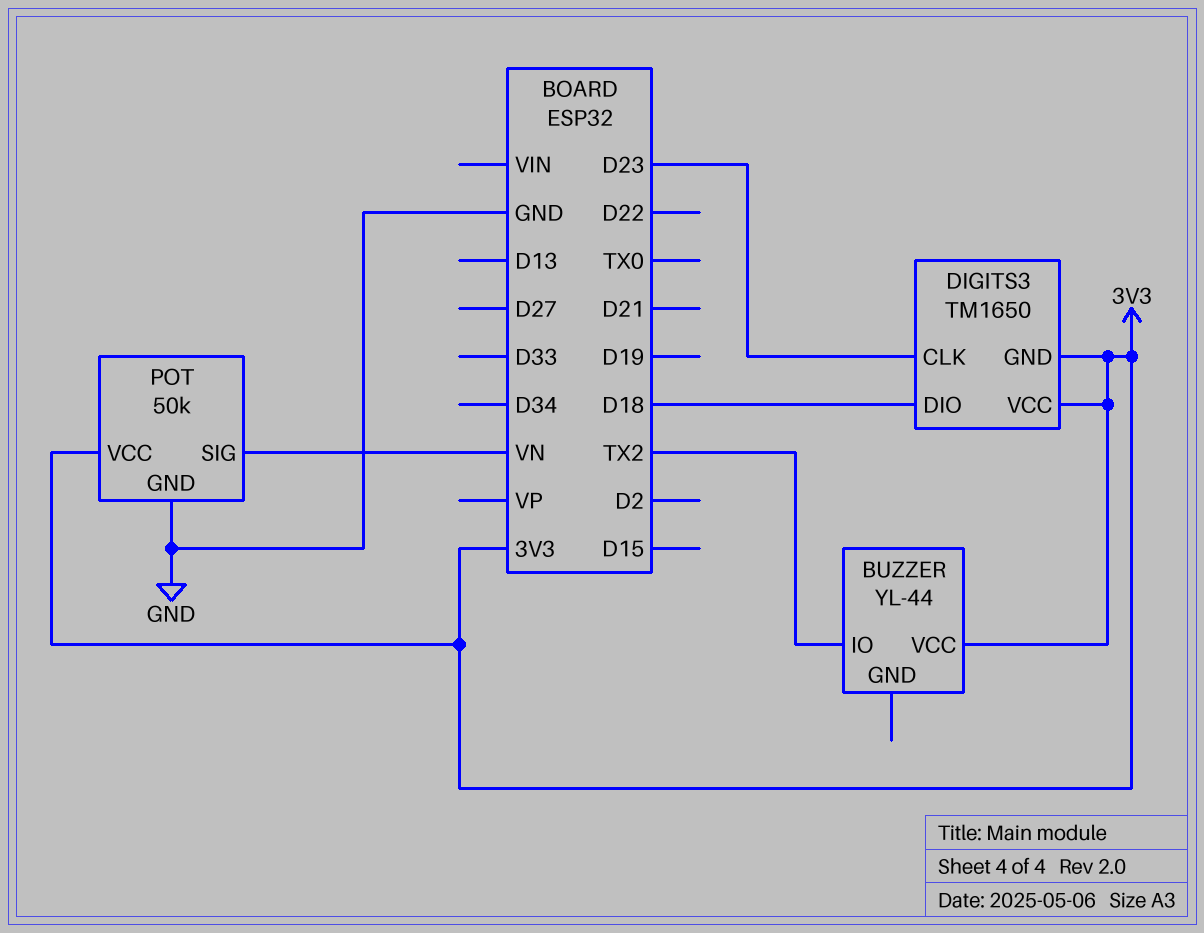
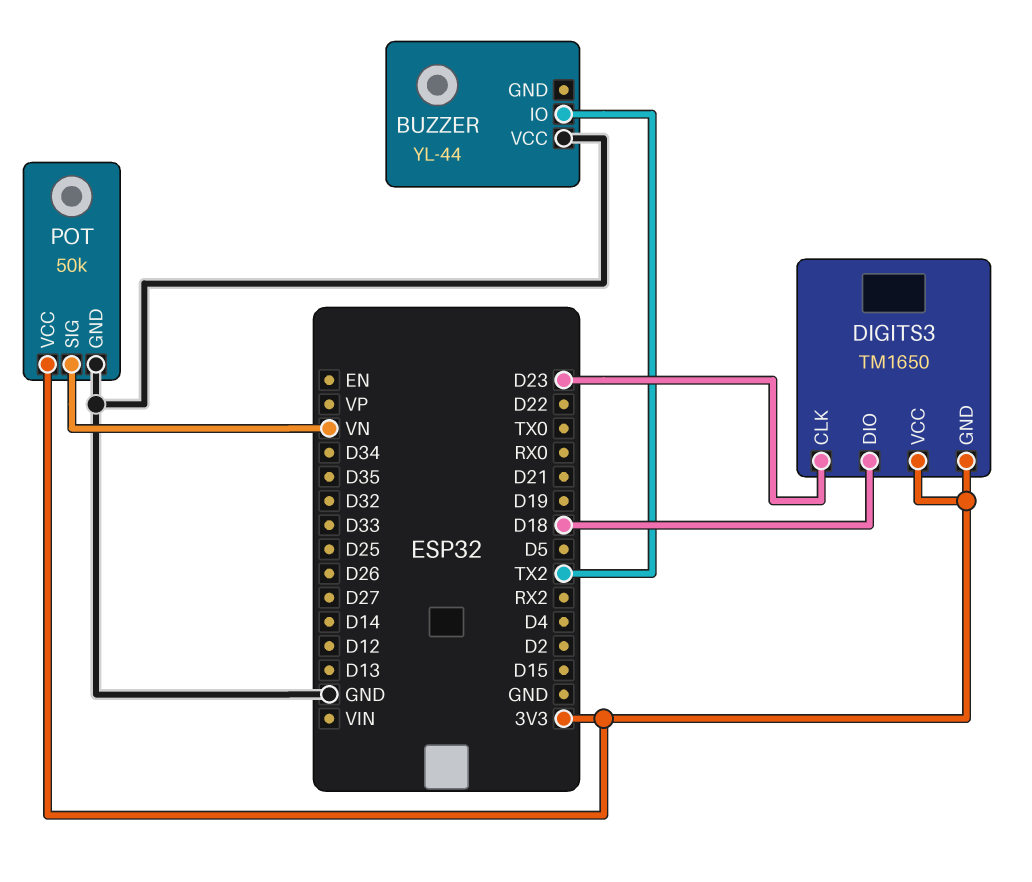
BUZZER pin VCC: 3V3 -> GND

